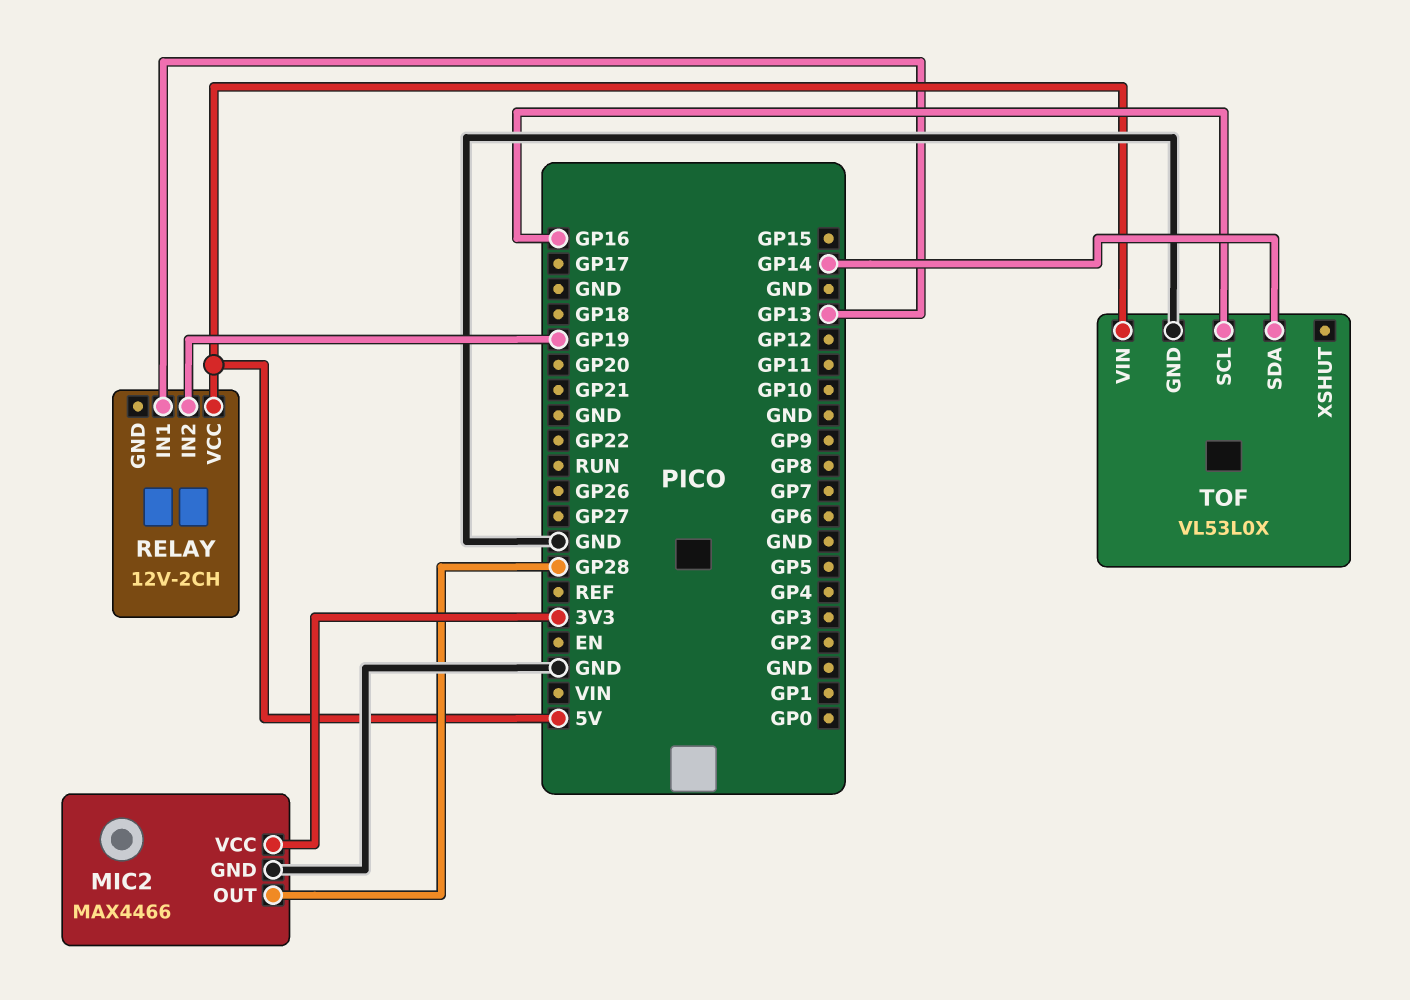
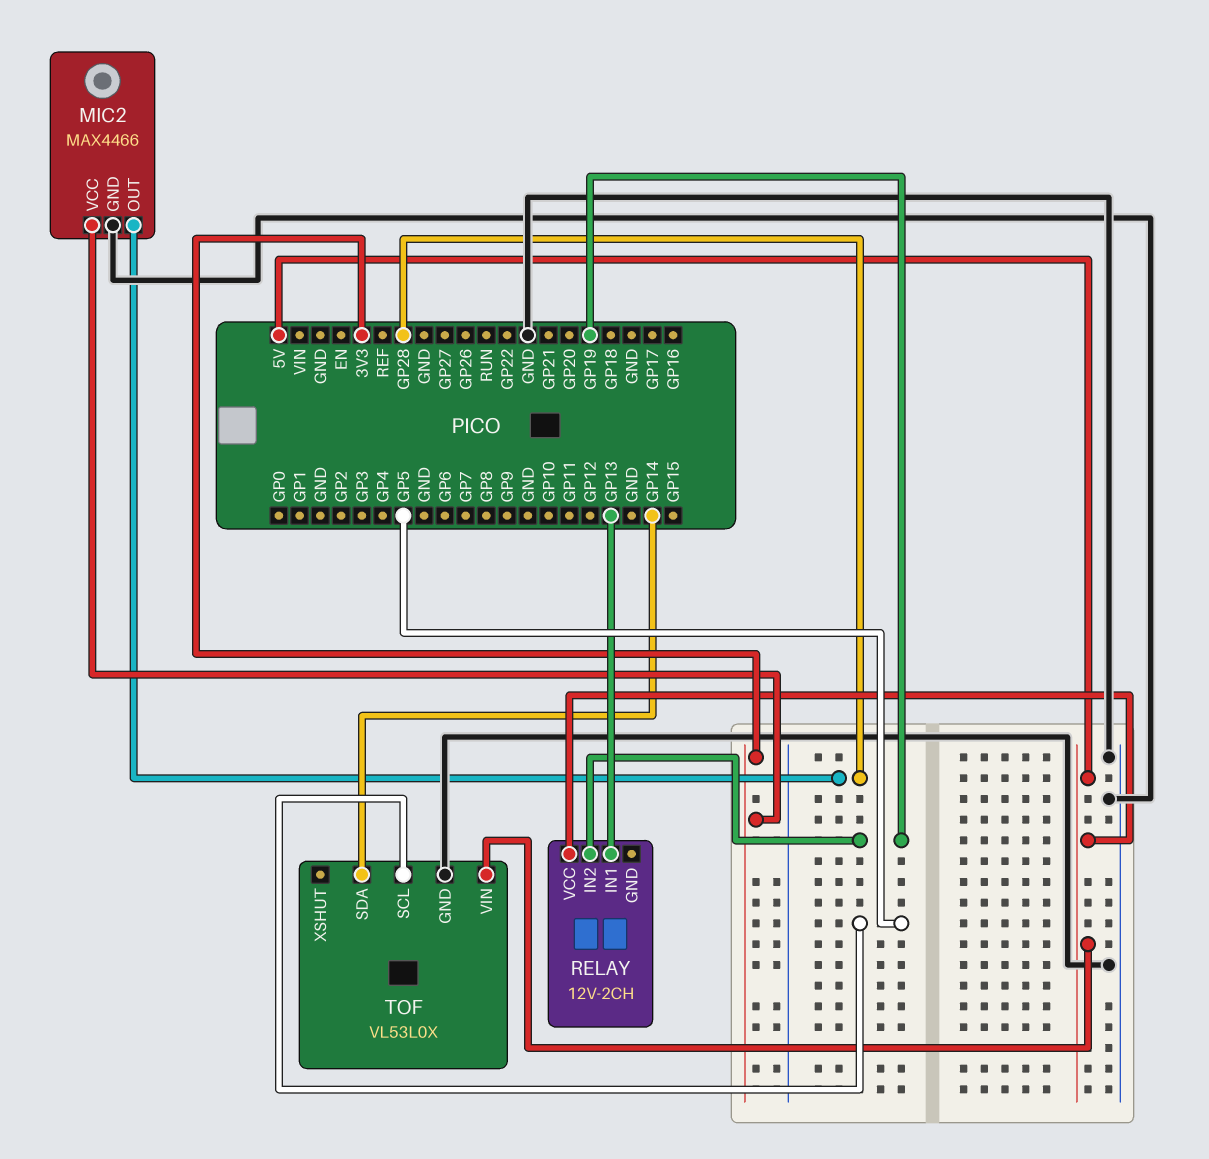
TOF pin SCL: GP16 -> GP5

